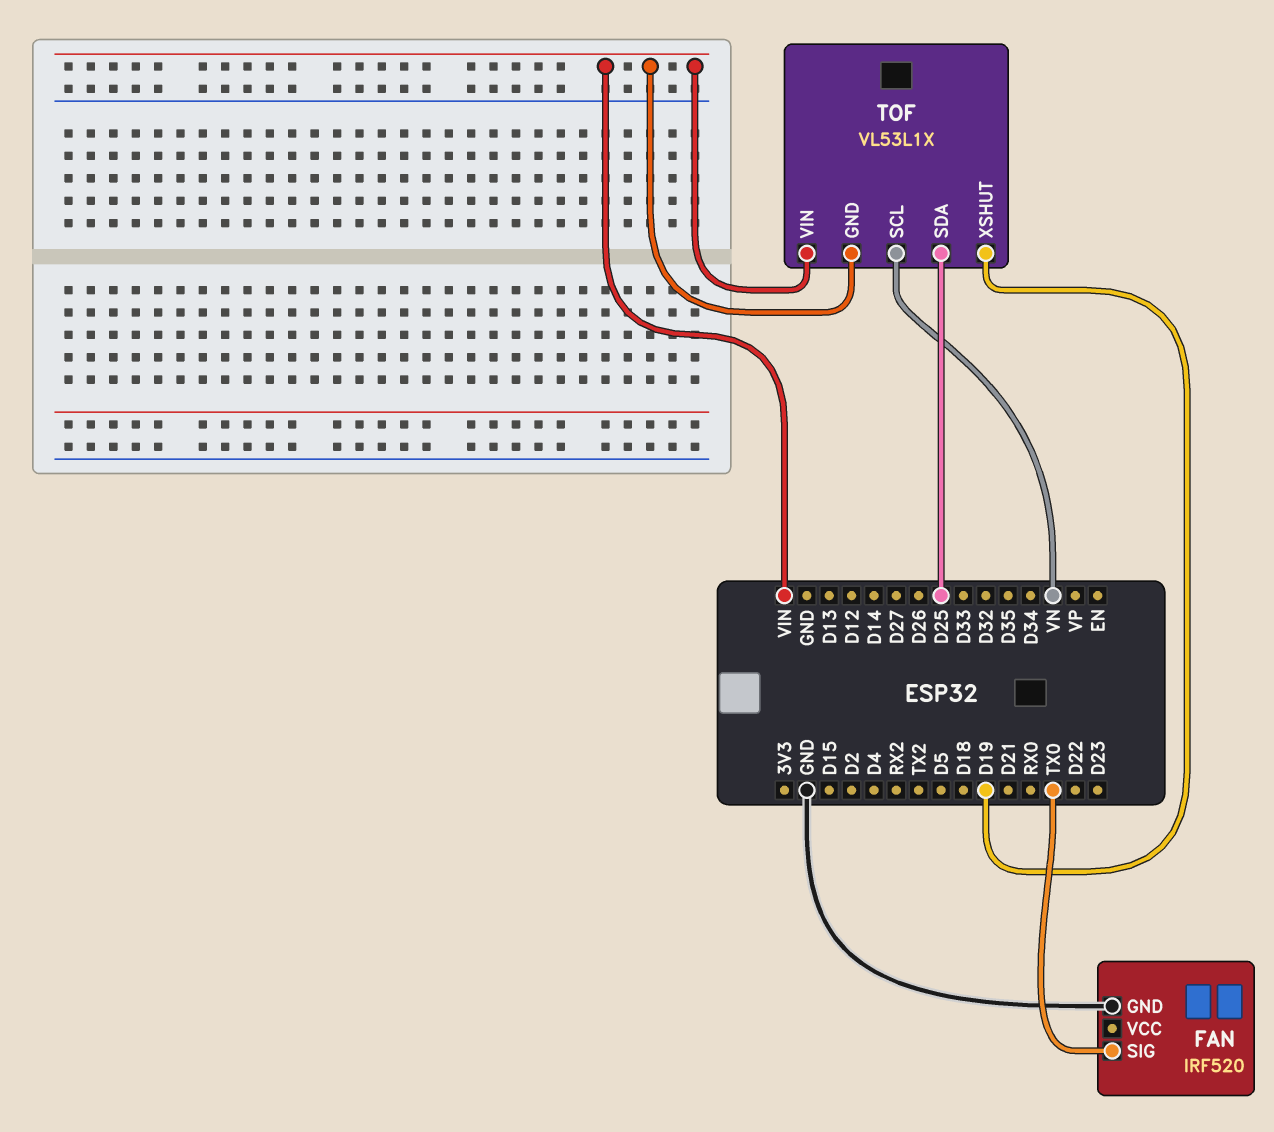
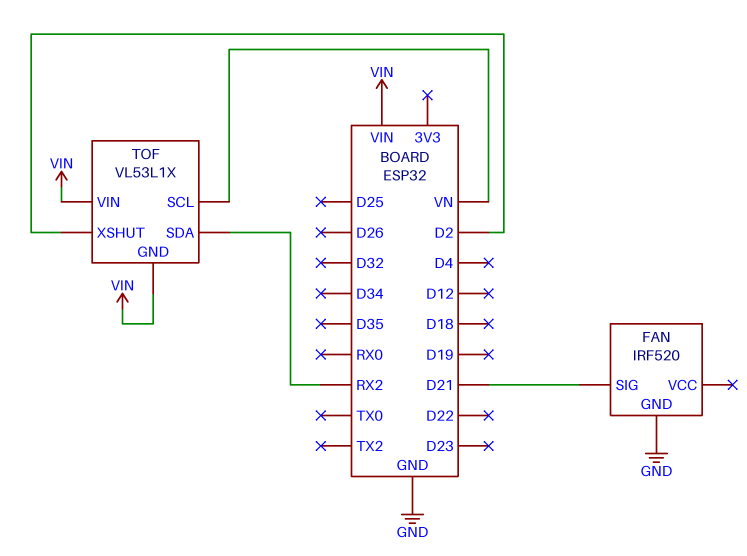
FAN pin SIG: TX0 -> D21
TOF pin SDA: D25 -> RX2
TOF pin XSHUT: D19 -> D2

